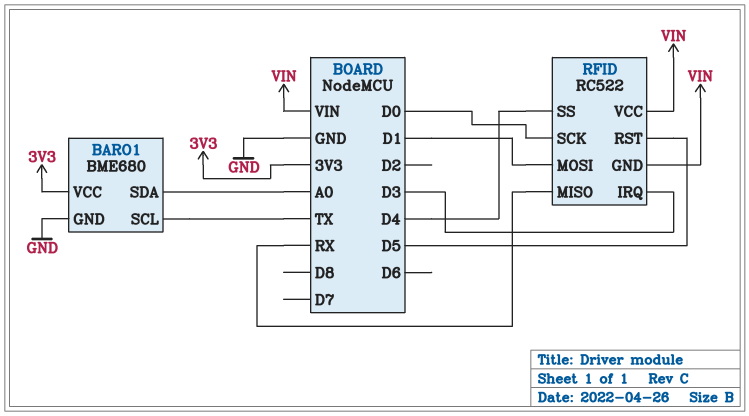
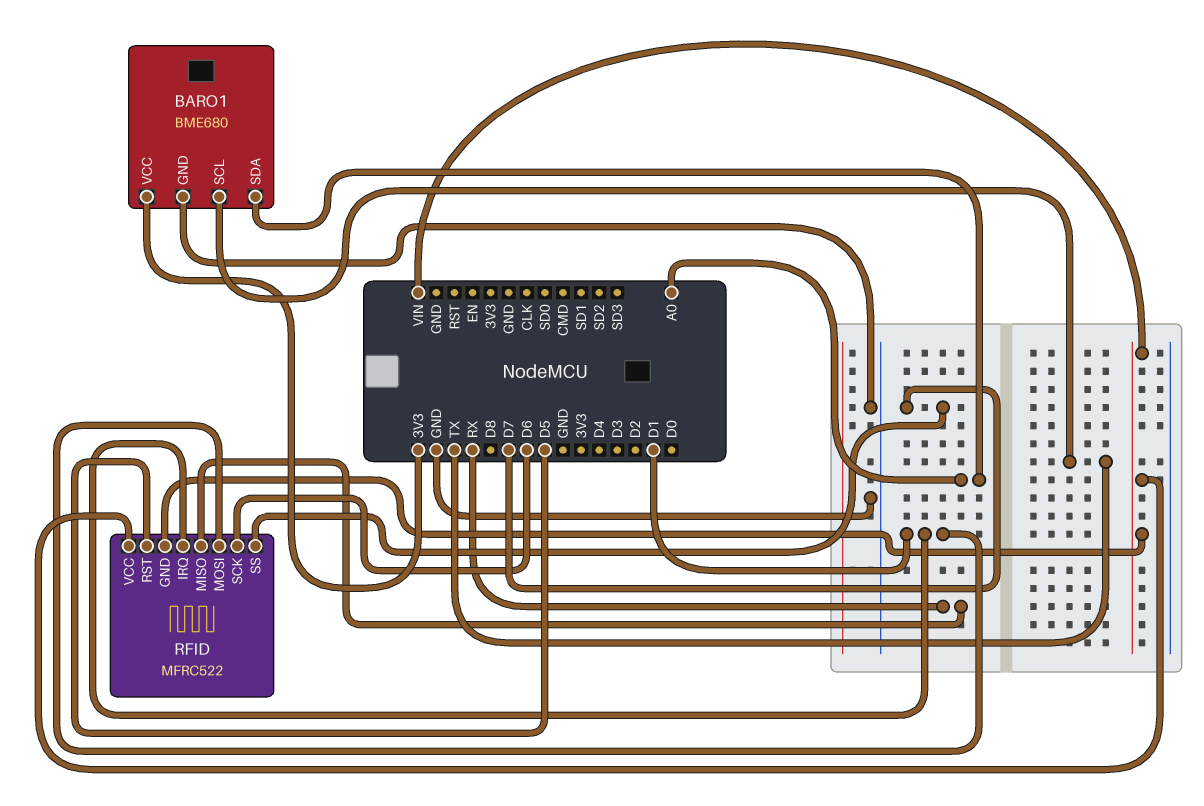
RFID: RC522 -> MFRC522
RFID pin IRQ: D3 -> D1
RFID pin SCK: D0 -> D6
RFID pin SS: D4 -> D7

